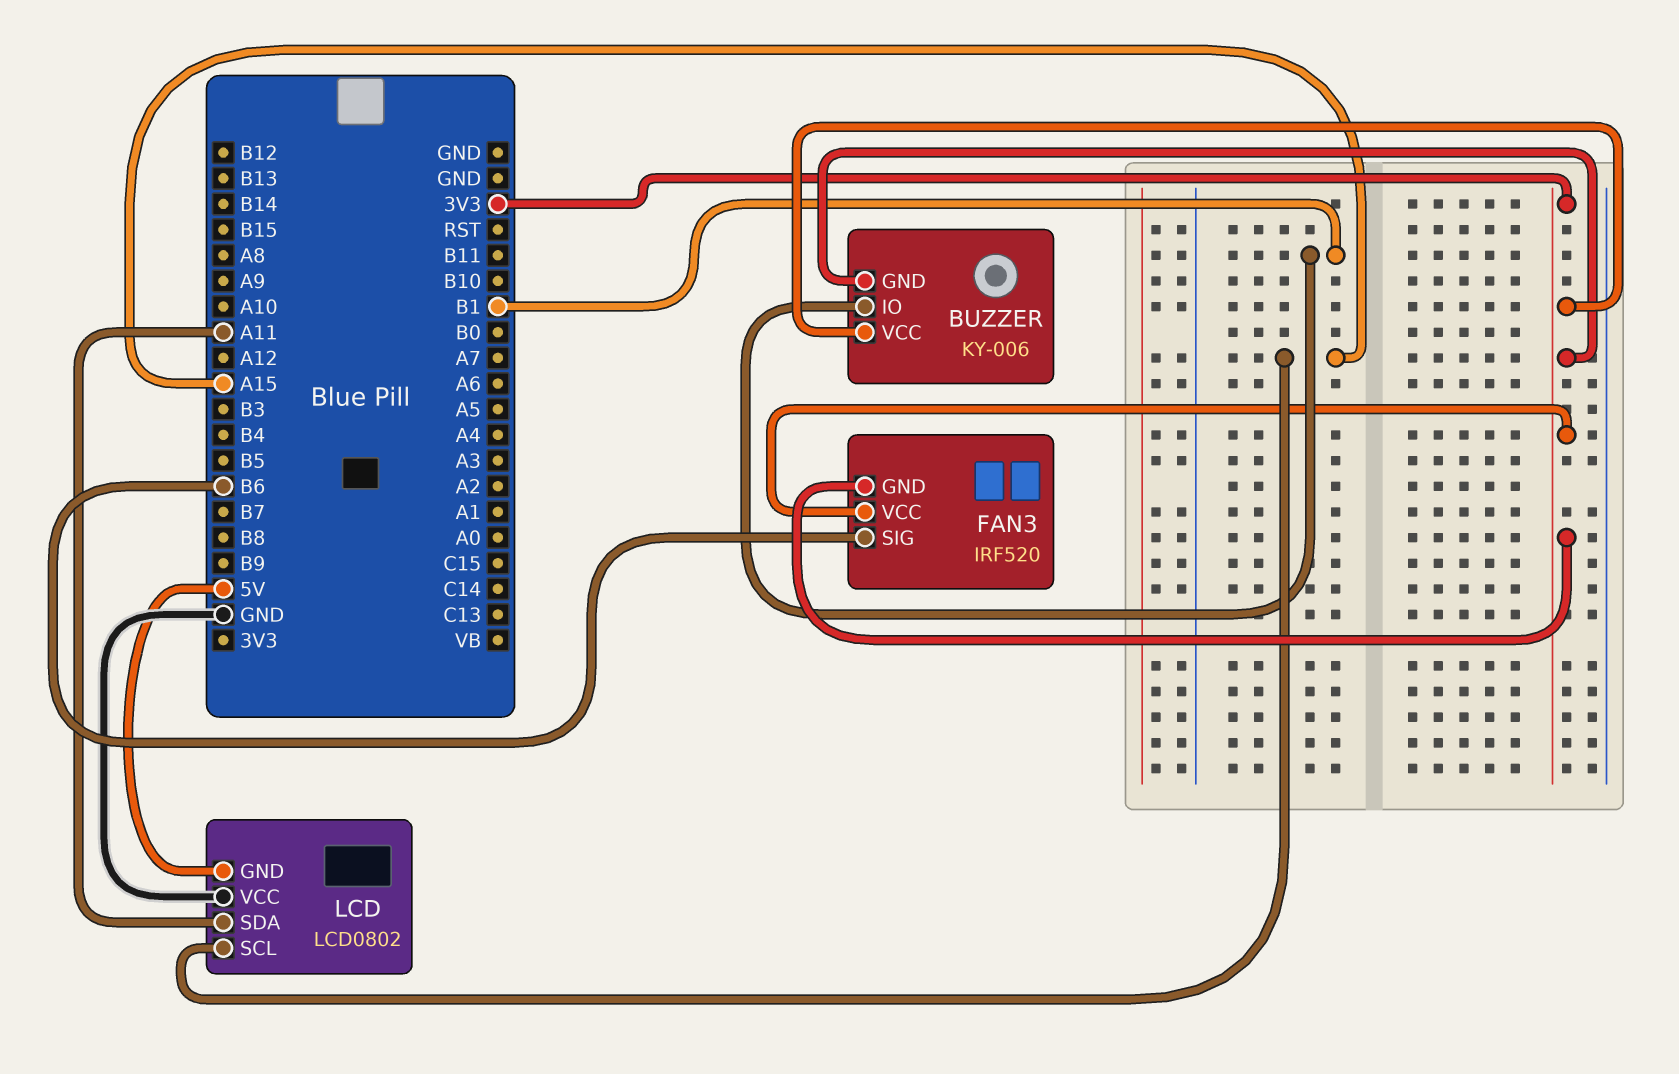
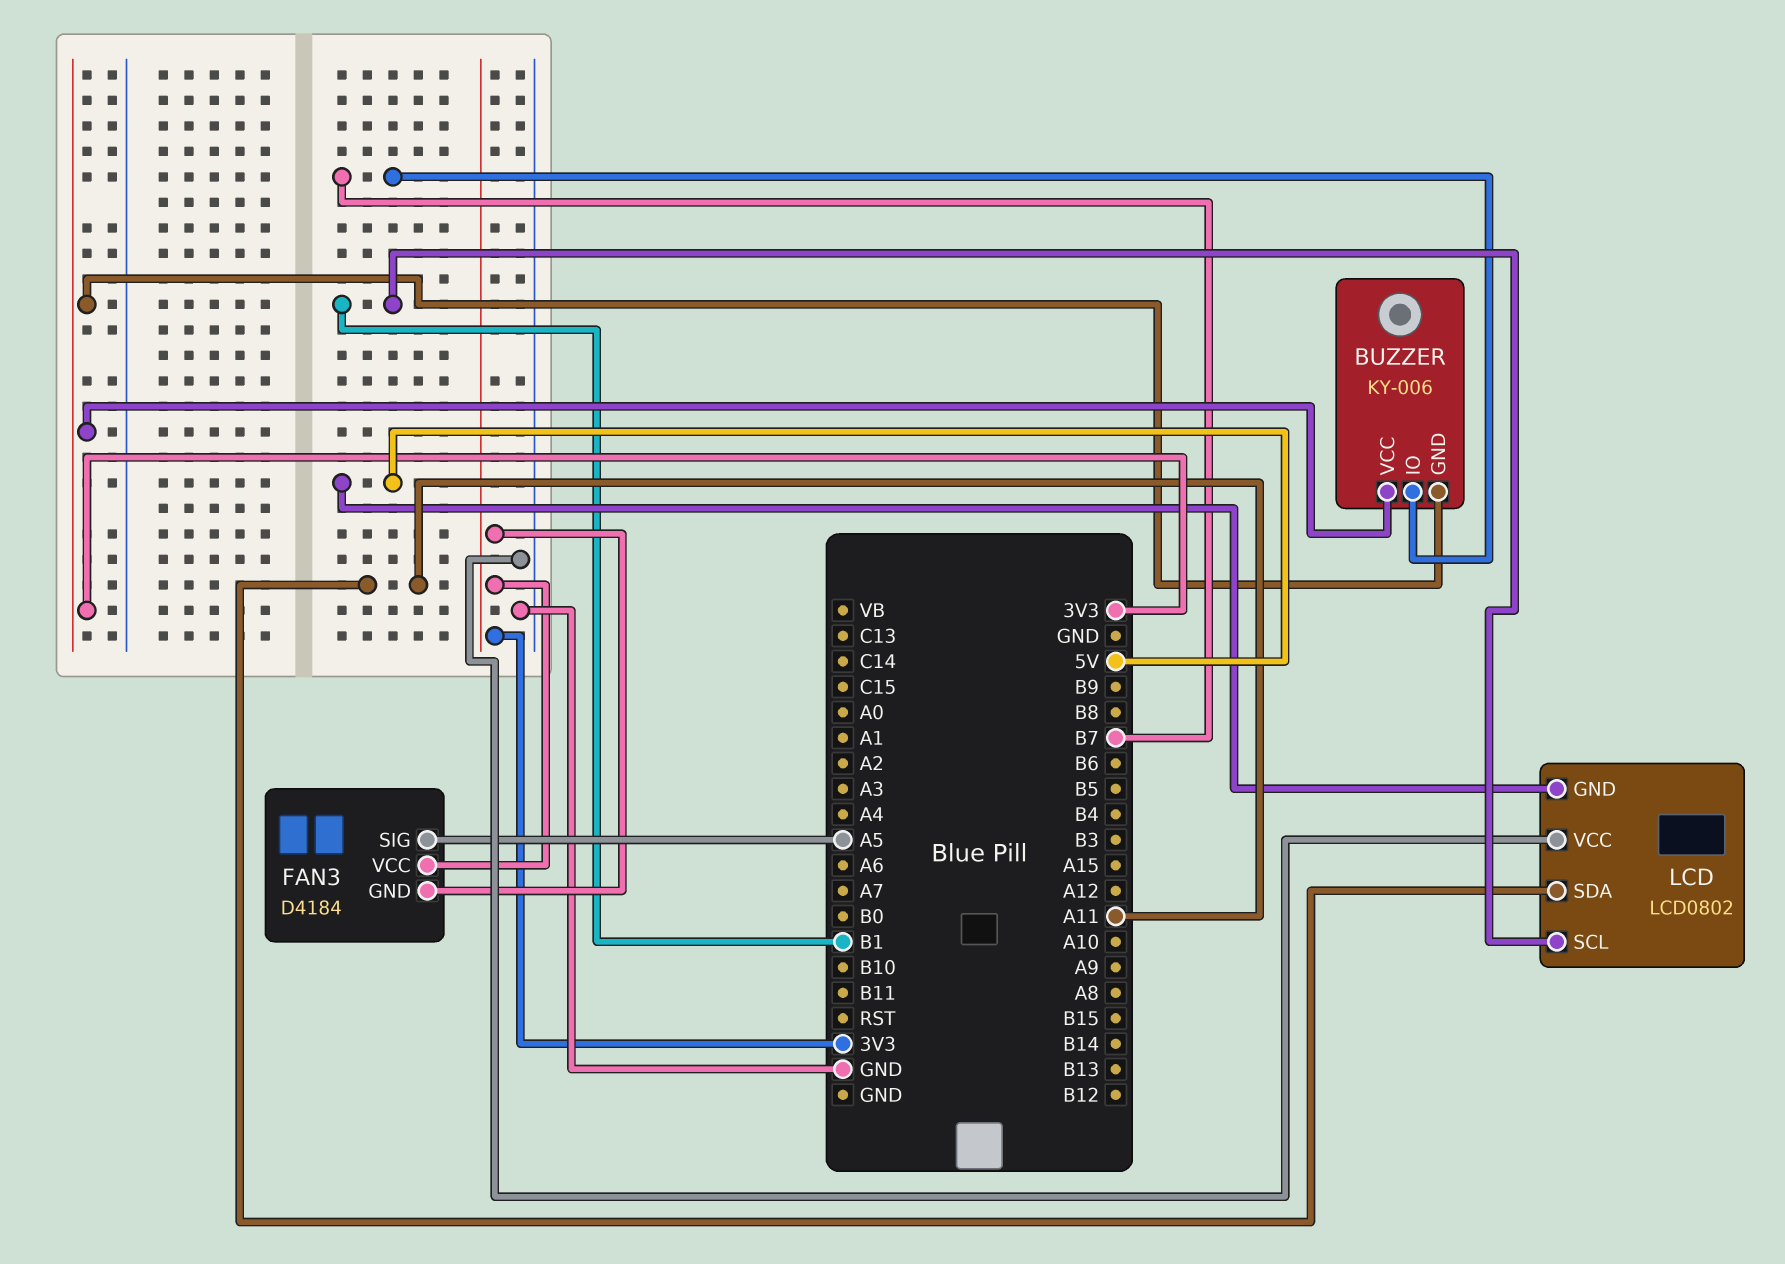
BUZZER pin IO: B1 -> B7
FAN3: IRF520 -> D4184
FAN3 pin SIG: B6 -> A5
LCD pin SCL: A15 -> B1

